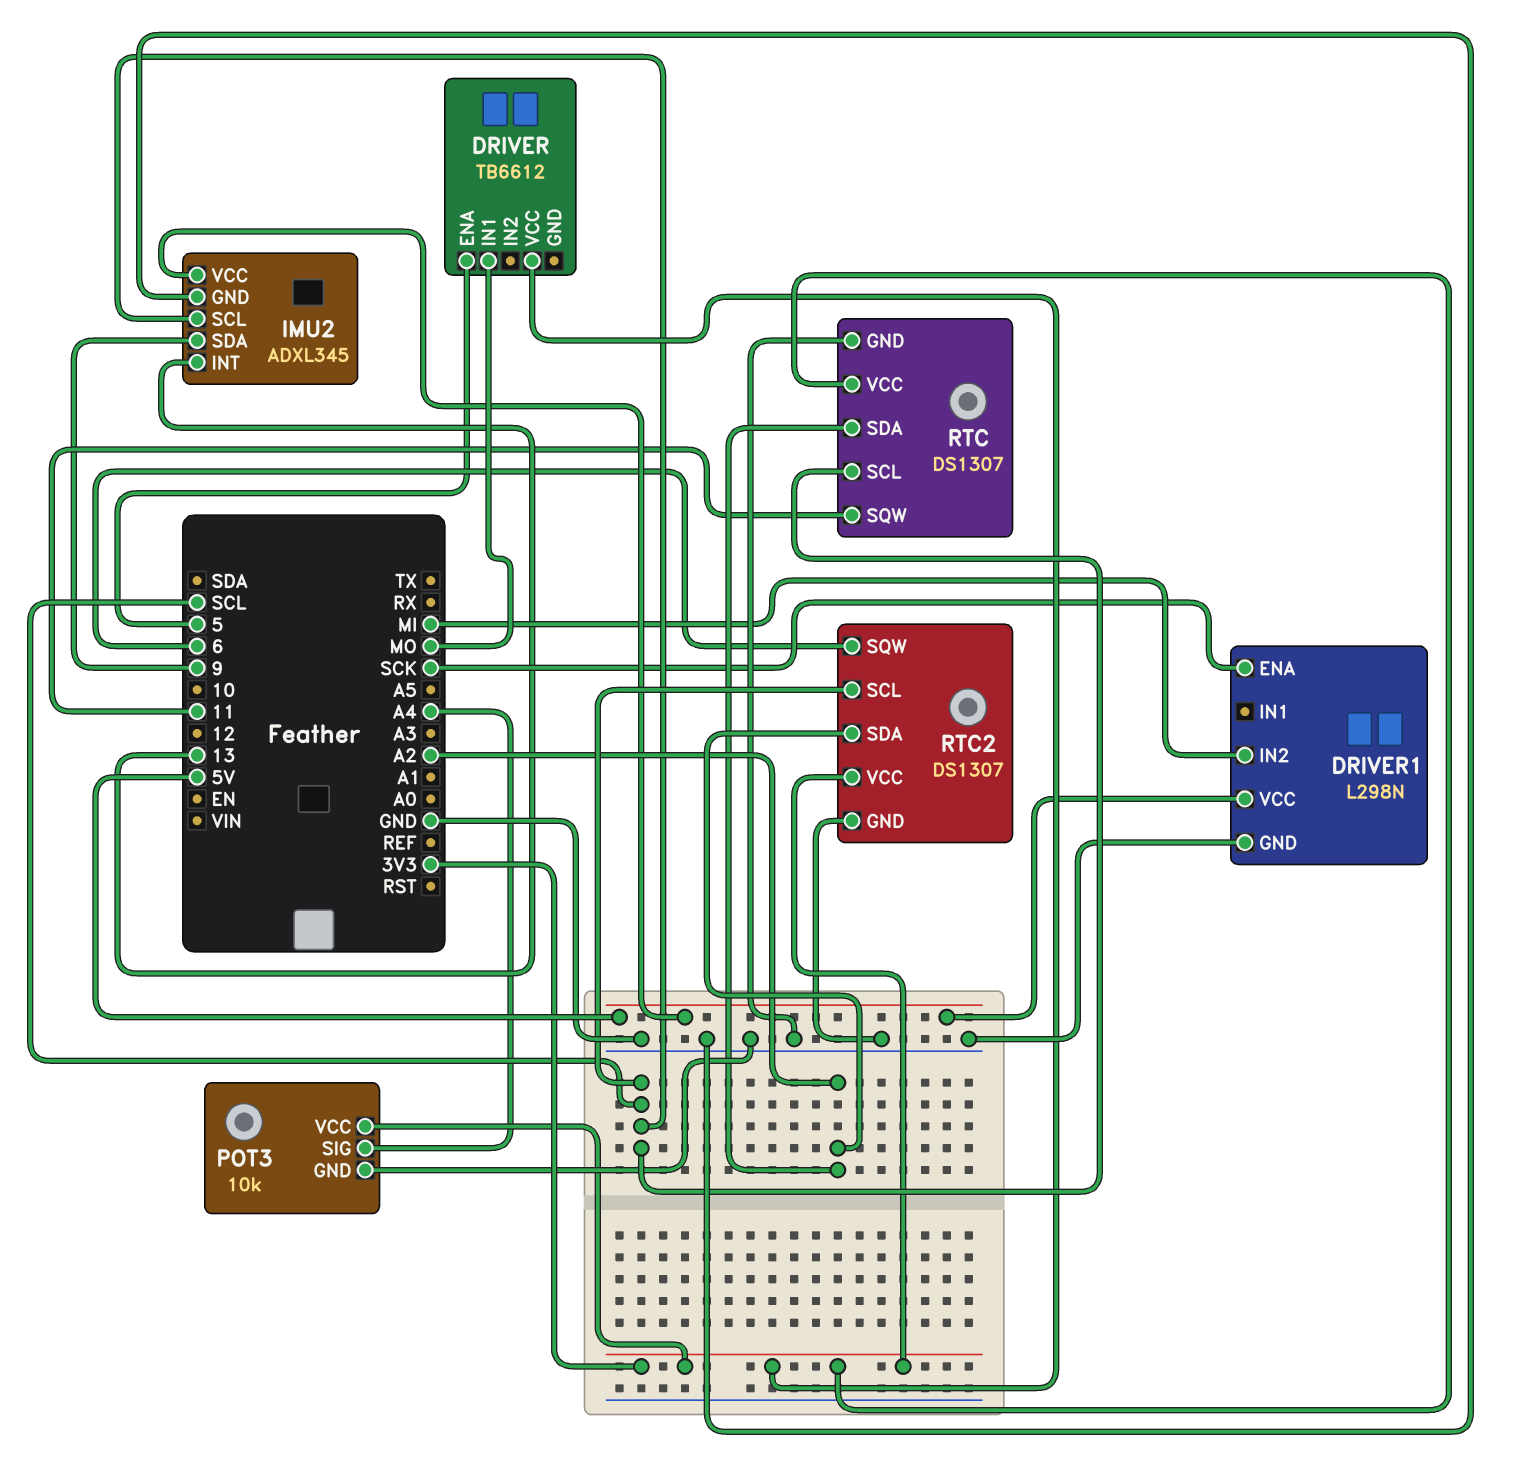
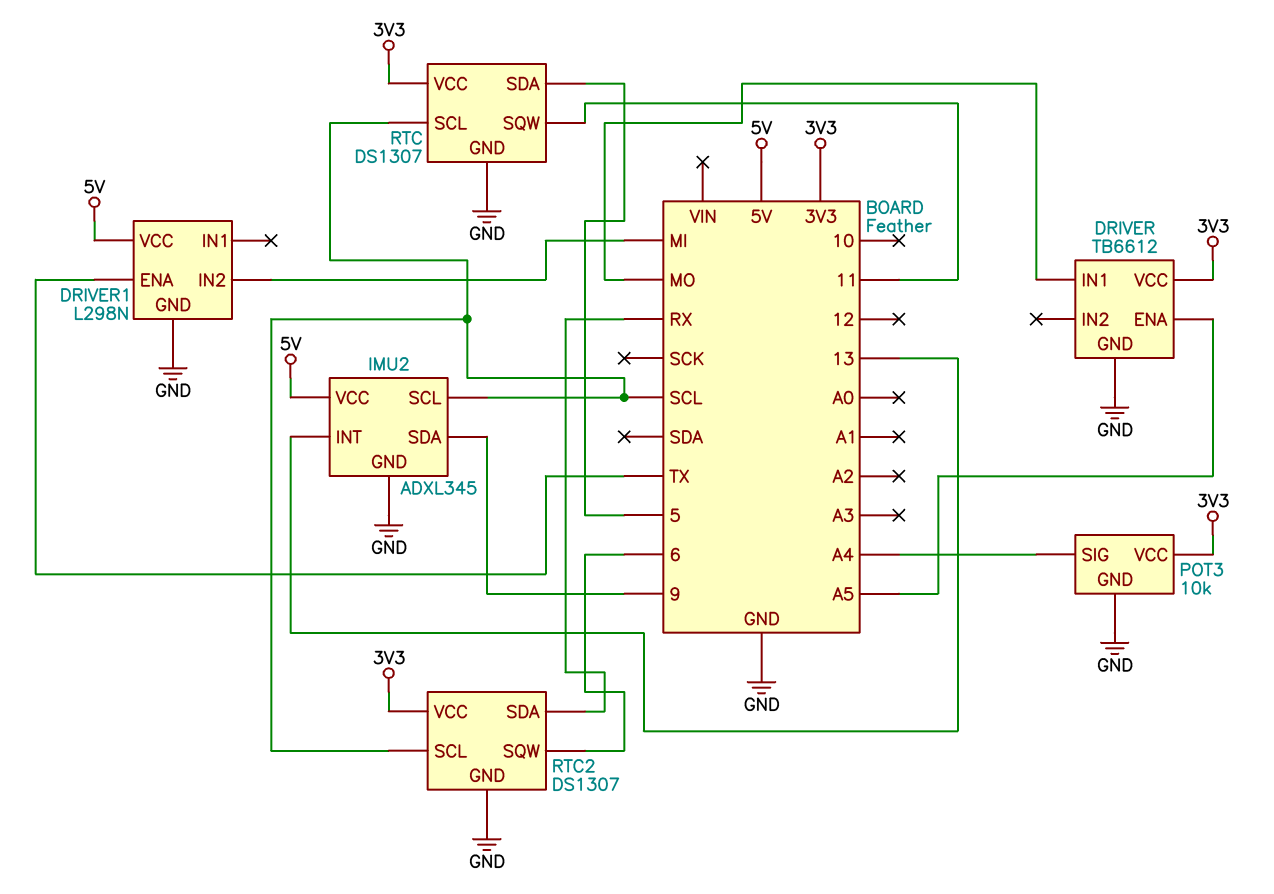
DRIVER pin ENA: 5 -> A5
DRIVER pin GND: none -> GND
DRIVER1 pin ENA: SCK -> TX
RTC pin SDA: A2 -> 5
RTC2 pin SDA: A2 -> RX

